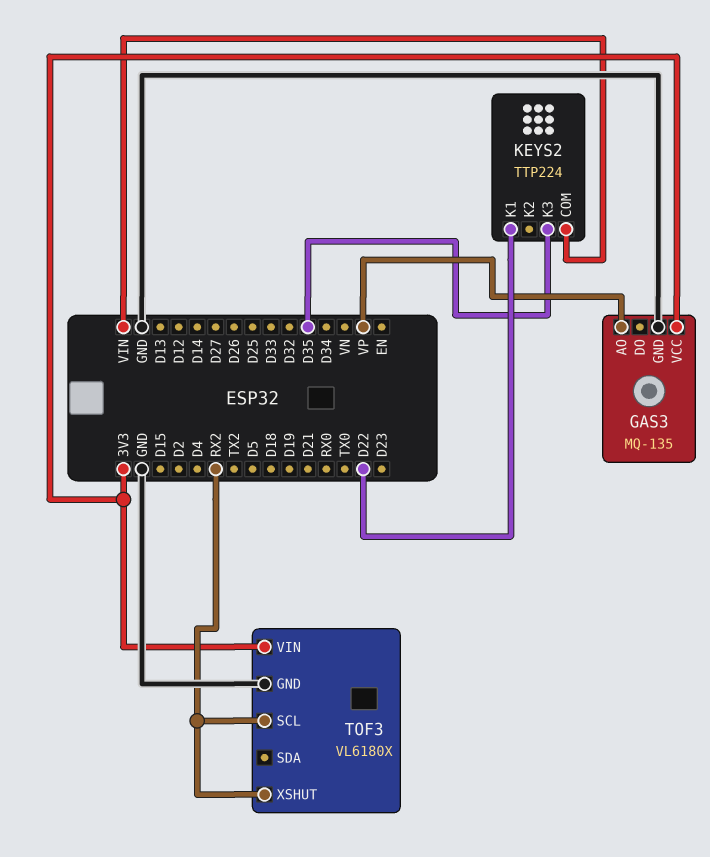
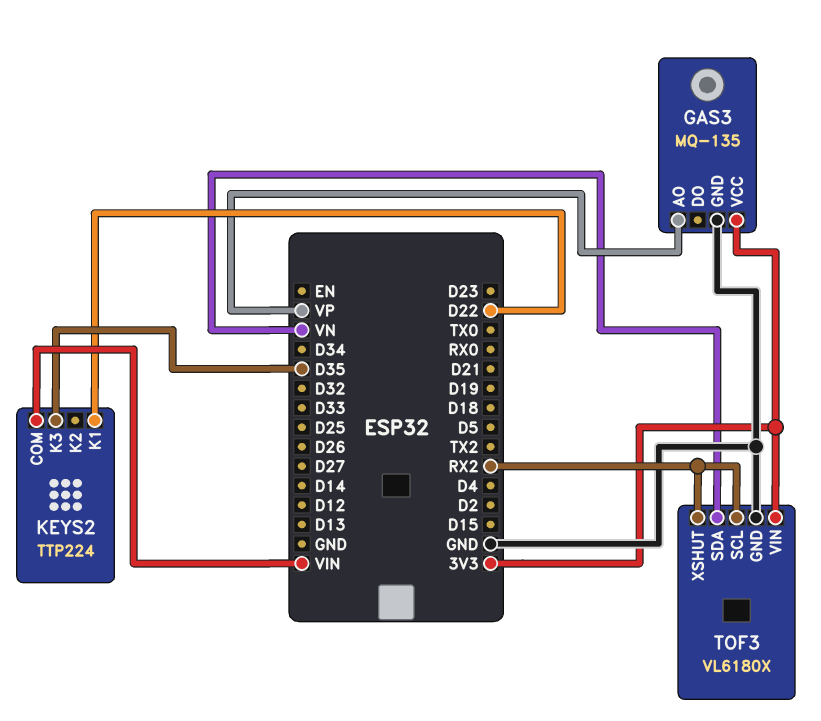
TOF3 pin SDA: none -> VN

